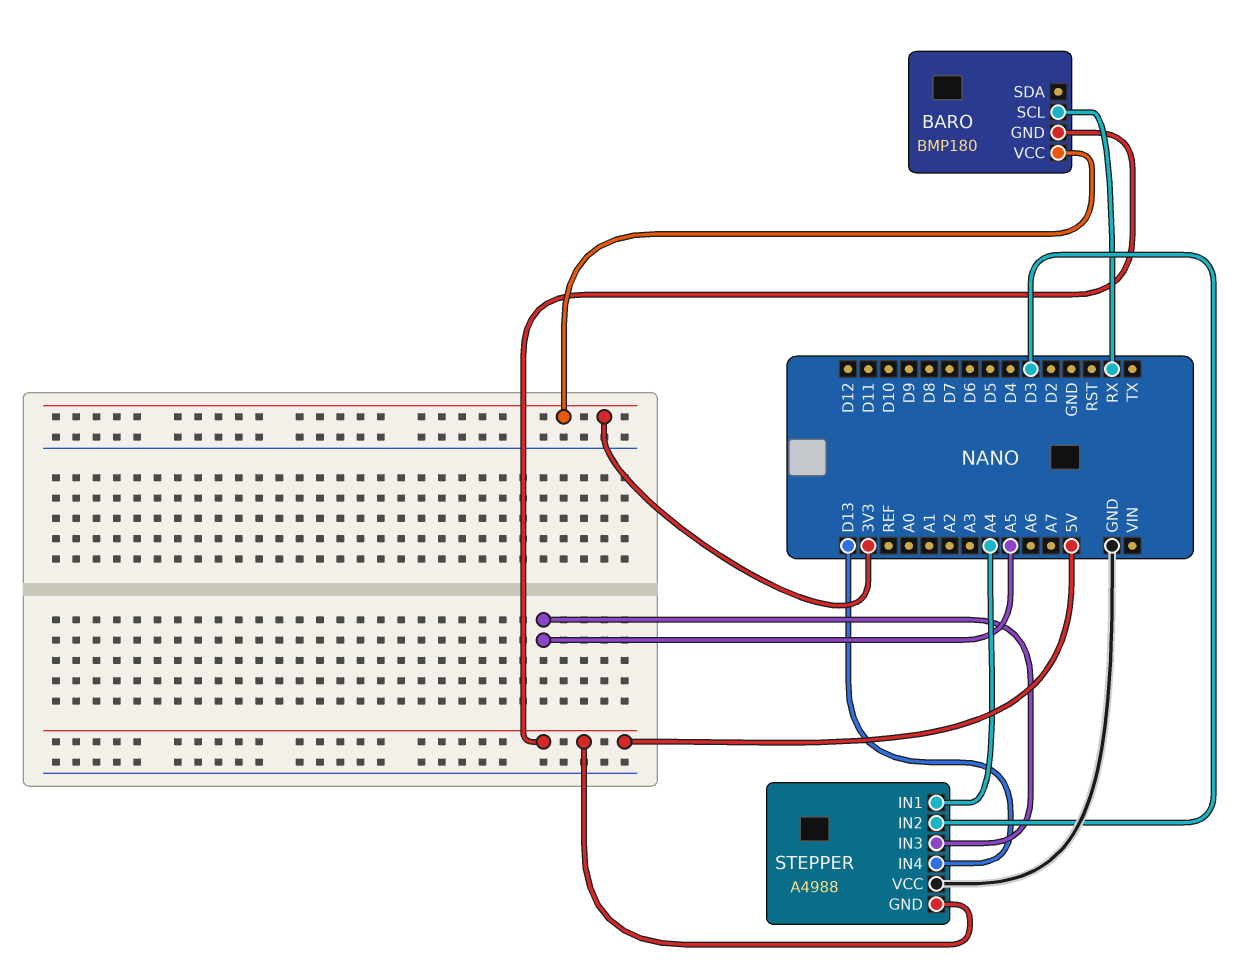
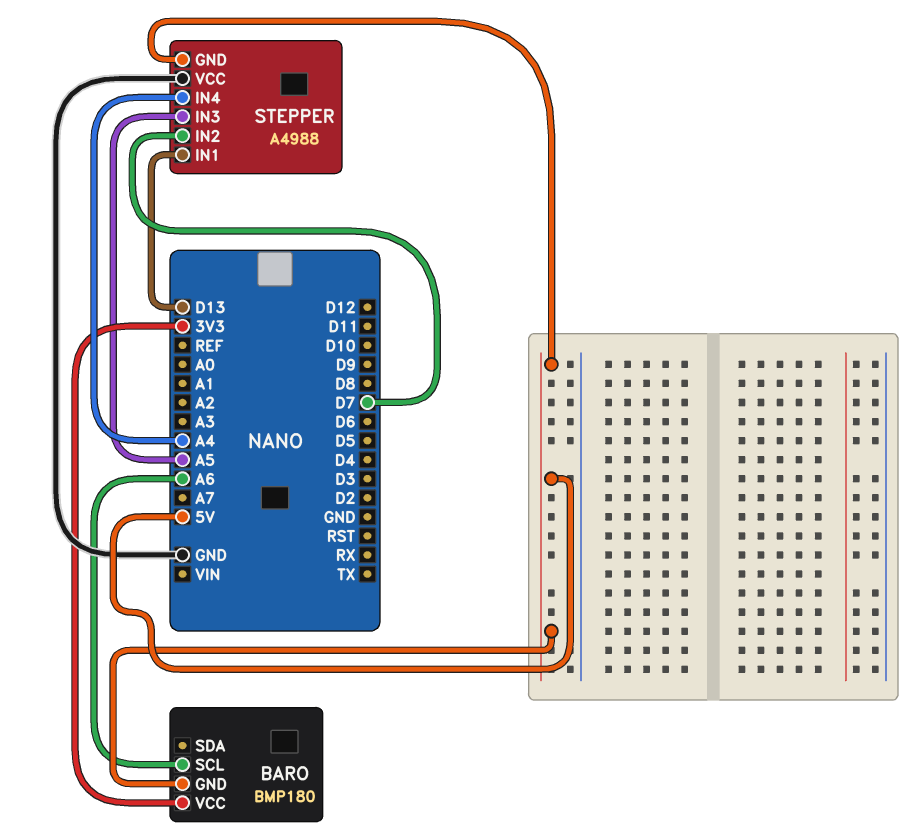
BARO pin SCL: RX -> A6
STEPPER pin IN1: A4 -> D13
STEPPER pin IN2: D3 -> D7
STEPPER pin IN4: D13 -> A4

